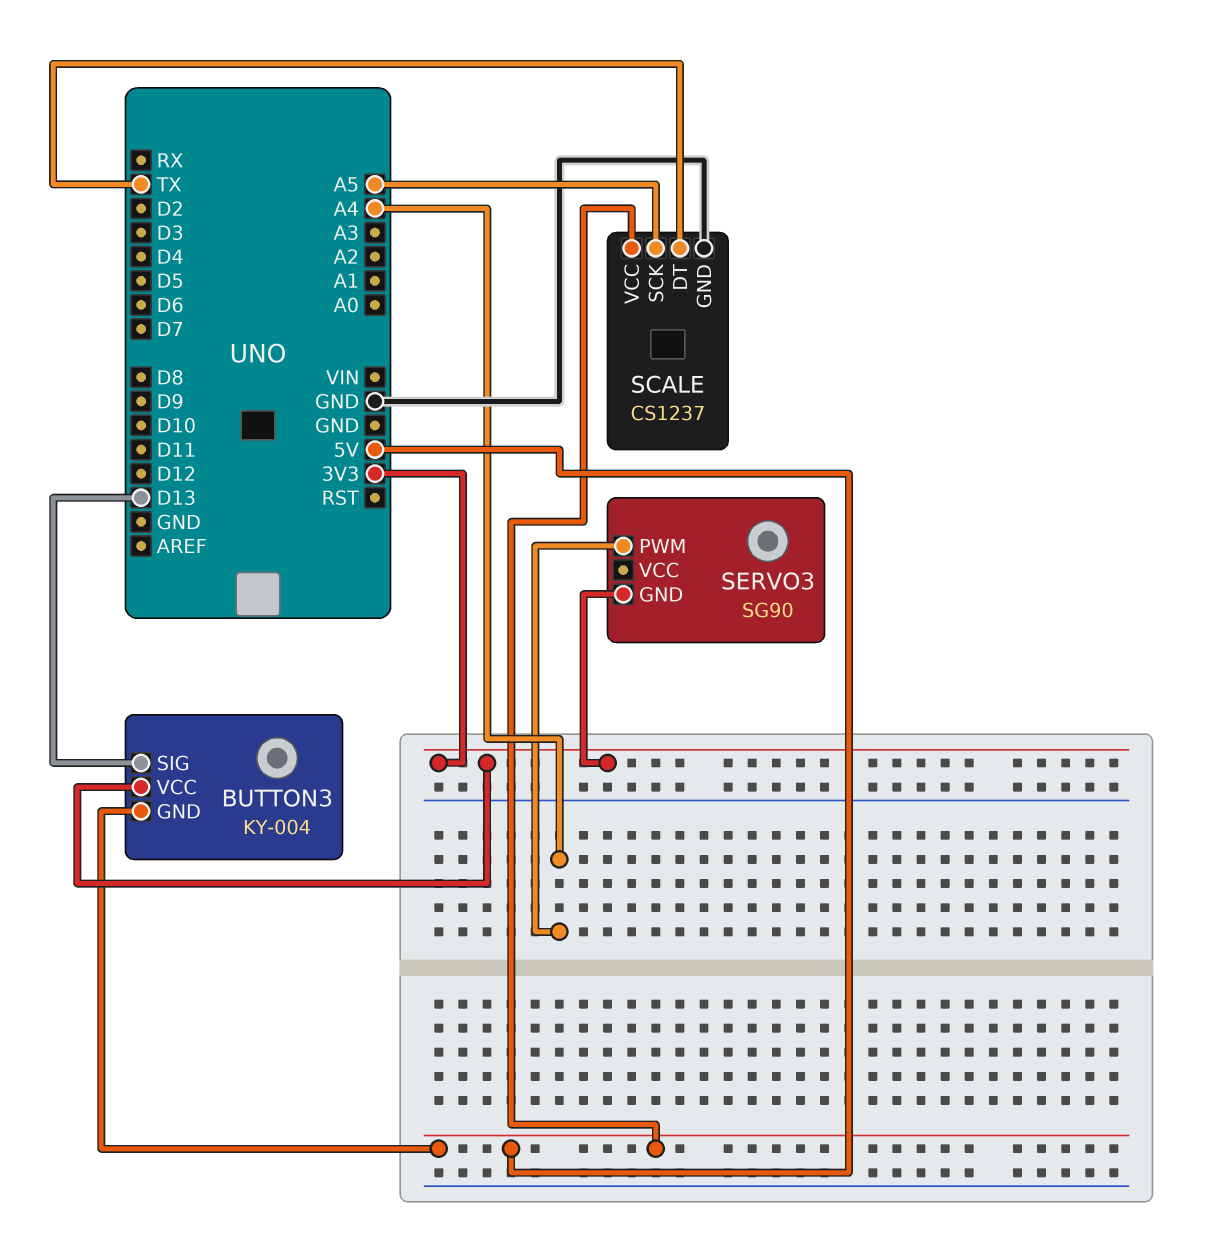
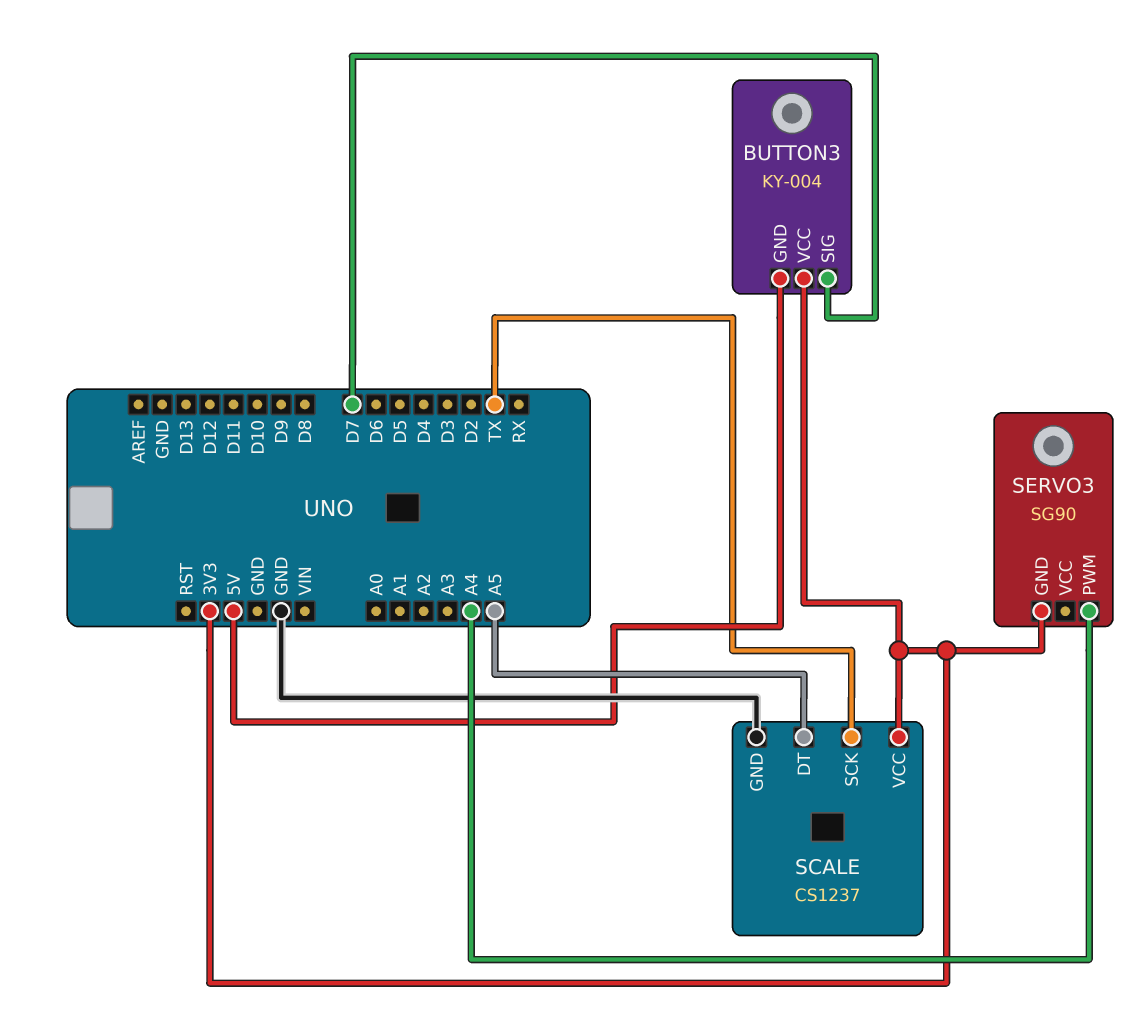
BUTTON3 pin SIG: D13 -> D7
SCALE pin DT: TX -> A5
SCALE pin SCK: A5 -> TX
SCALE pin VCC: 5V -> 3V3

